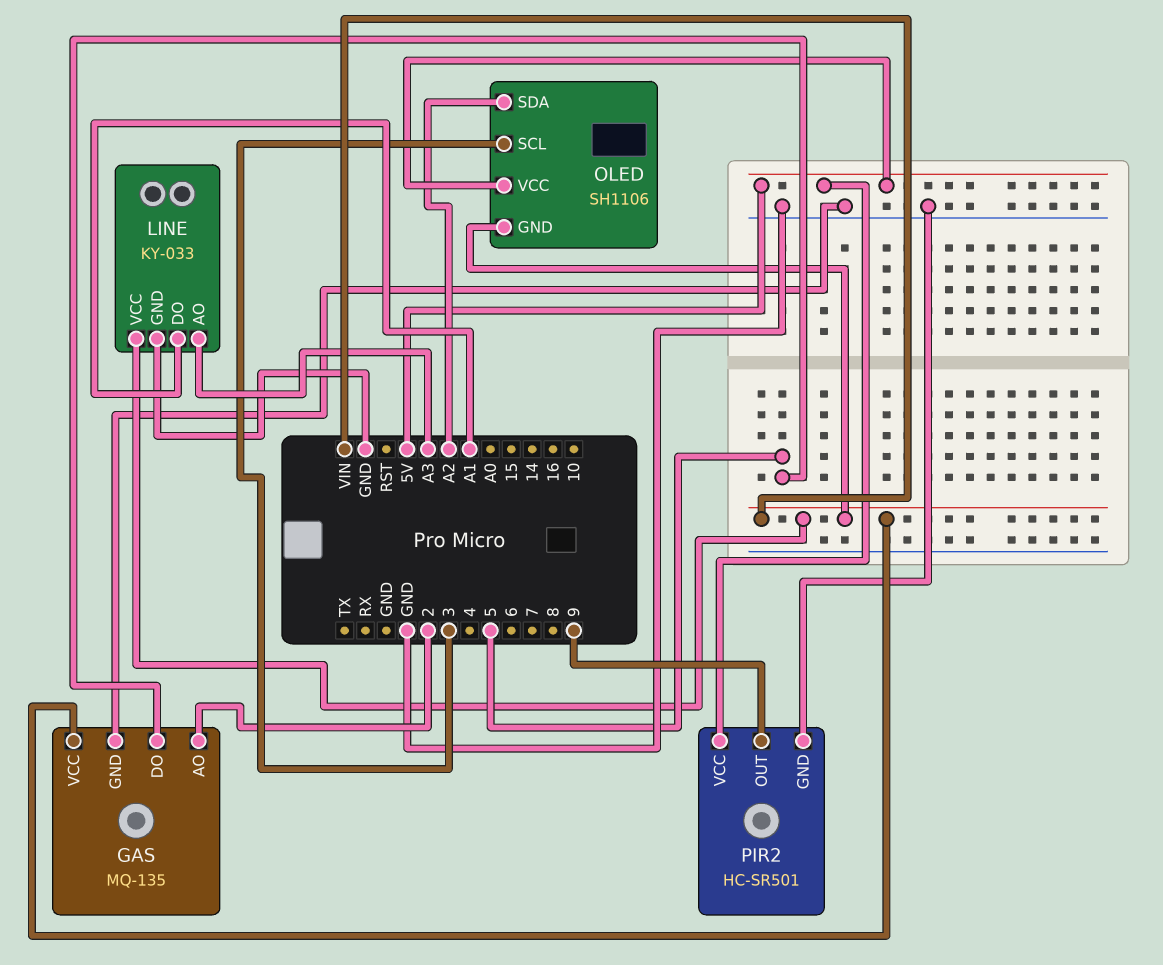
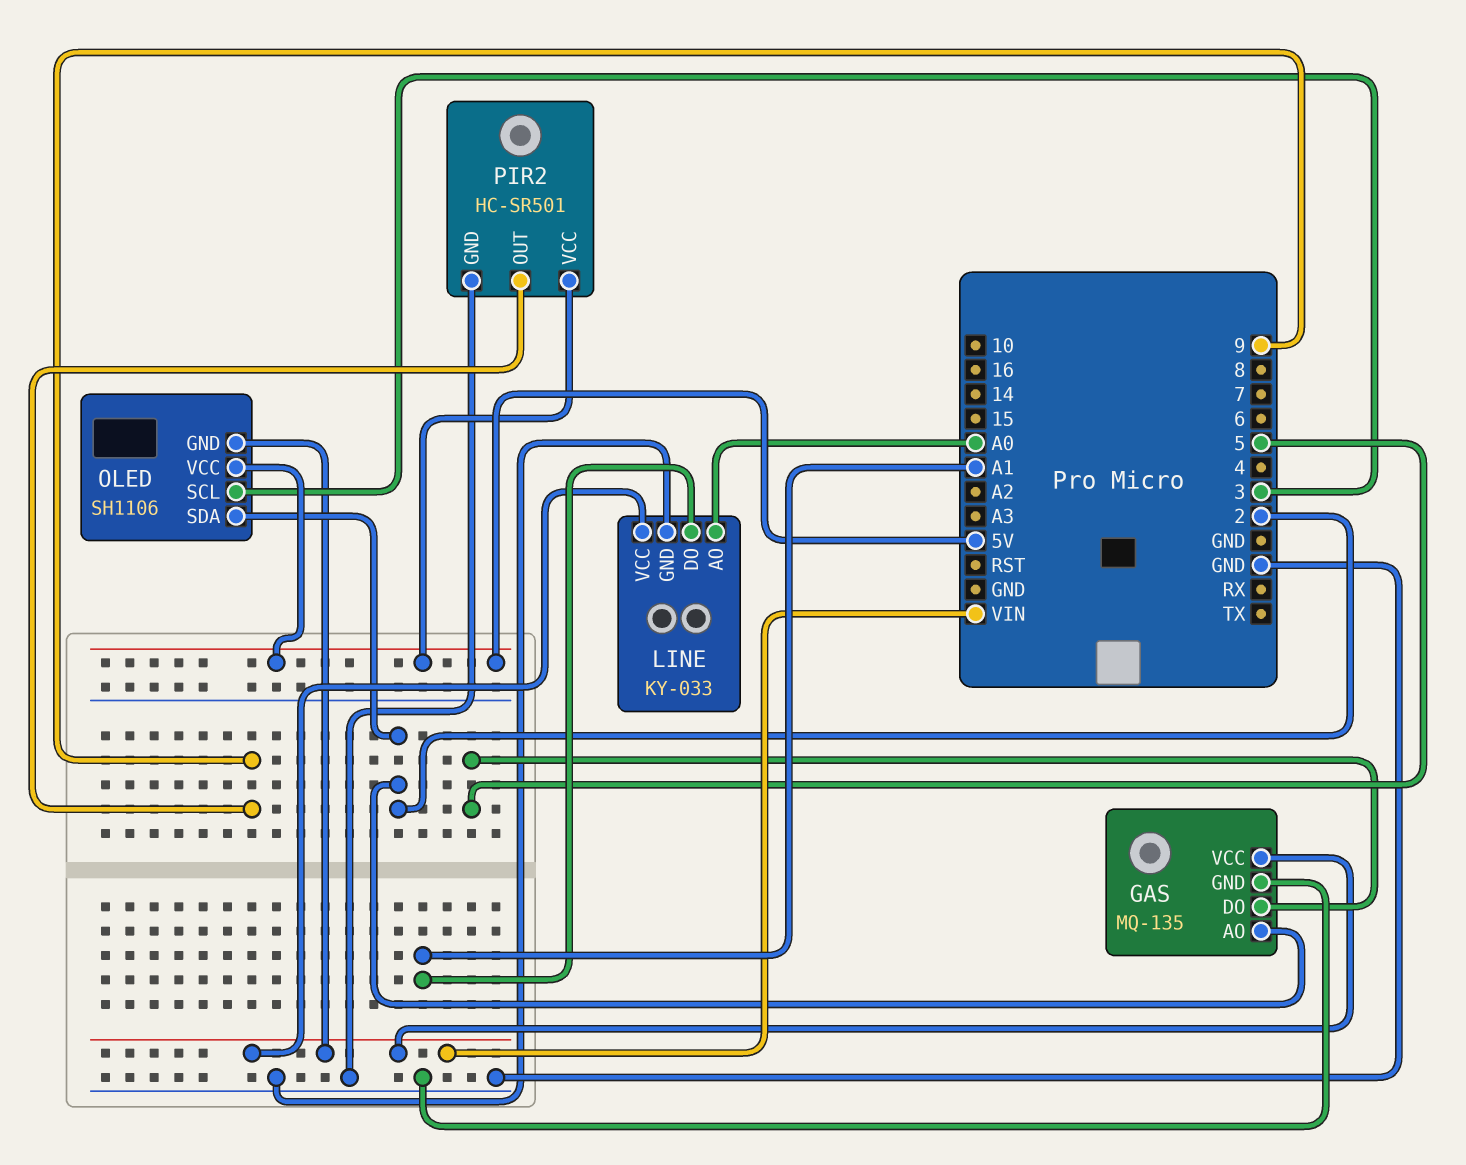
LINE pin AO: A3 -> A0
OLED pin SDA: A2 -> 2

